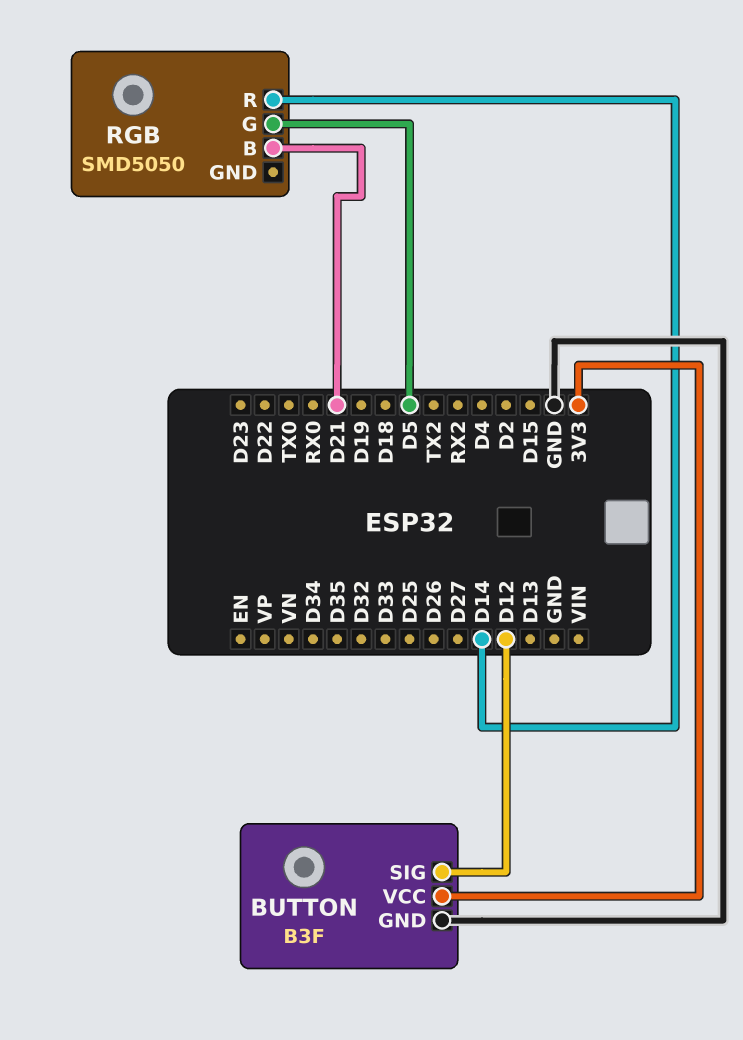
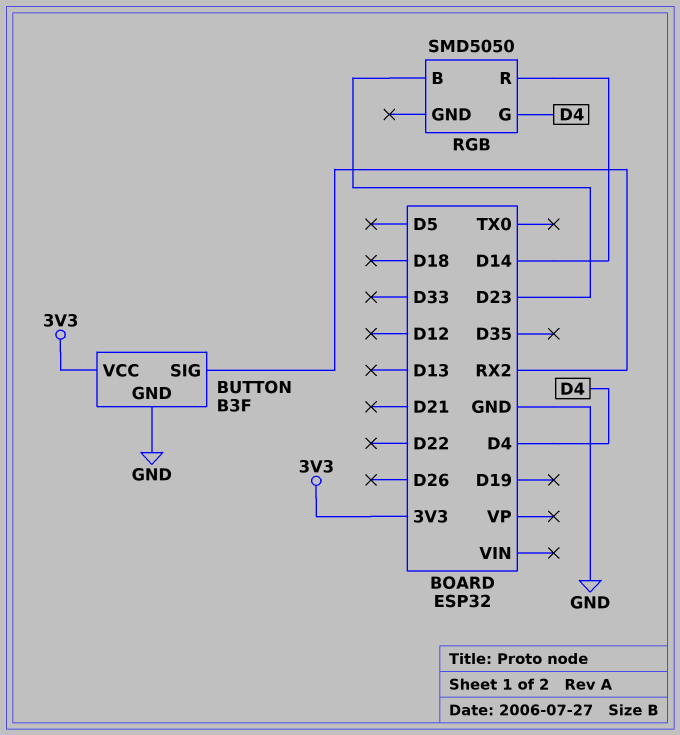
BUTTON pin SIG: D12 -> RX2
RGB pin B: D21 -> D23
RGB pin G: D5 -> D4

